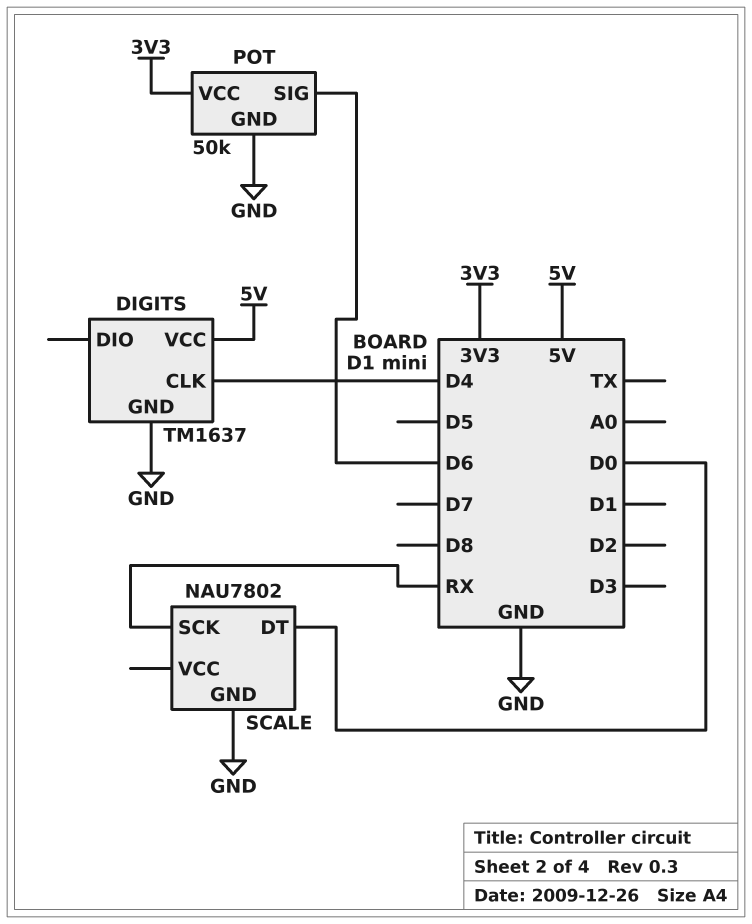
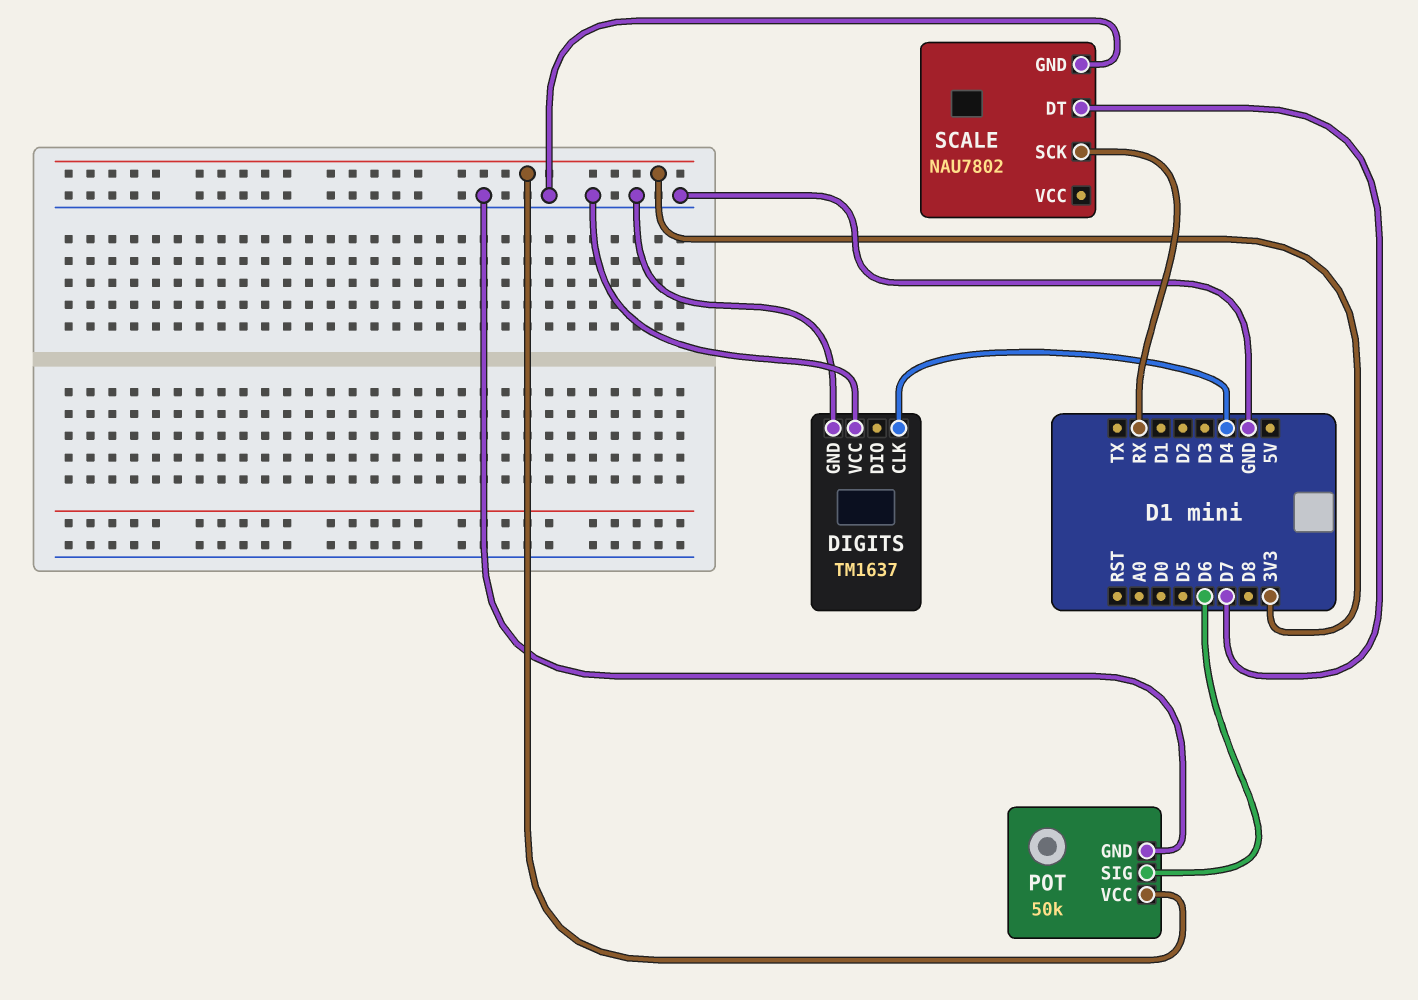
DIGITS pin VCC: 5V -> GND
SCALE pin DT: D0 -> D7

